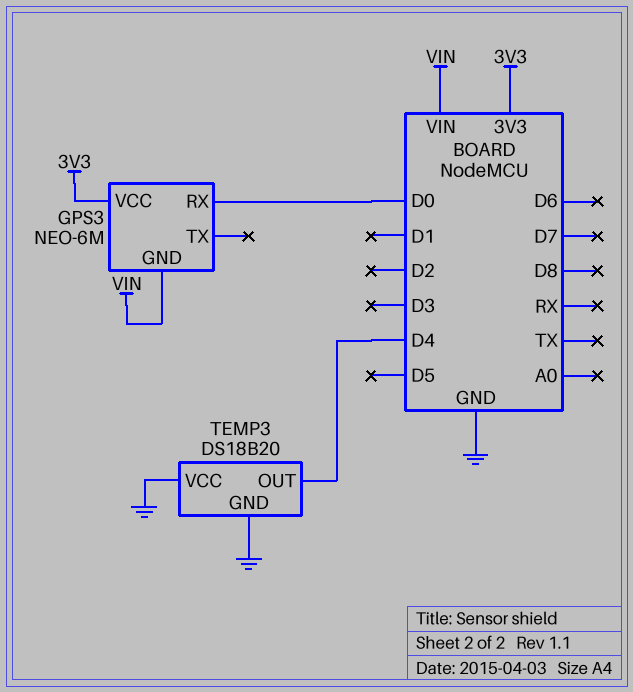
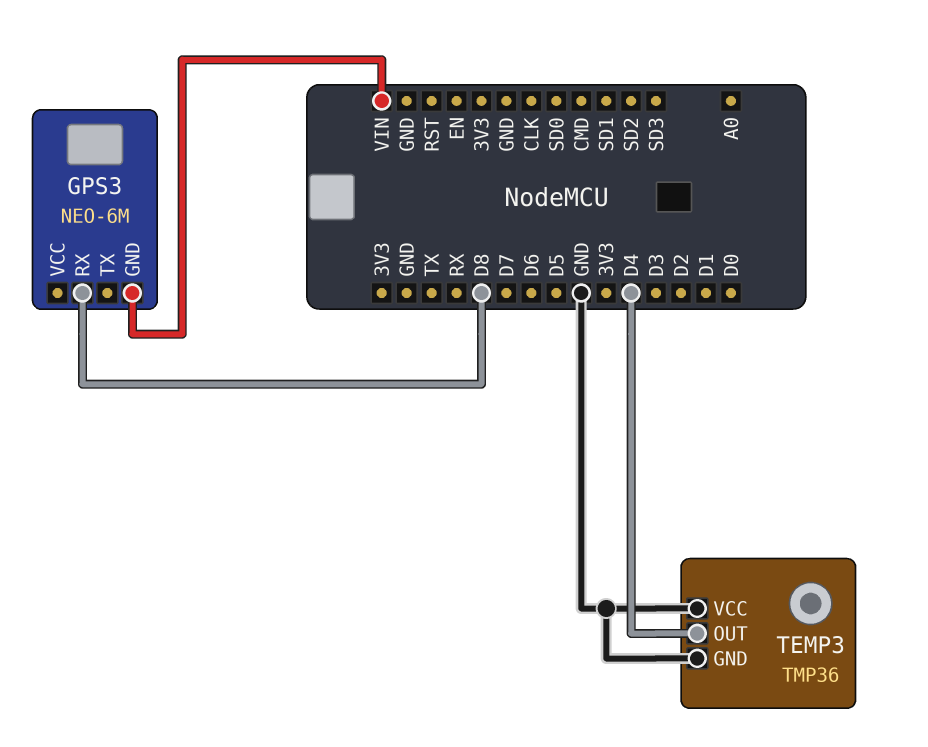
GPS3 pin RX: D0 -> D8
GPS3 pin VCC: 3V3 -> none
TEMP3: DS18B20 -> TMP36

